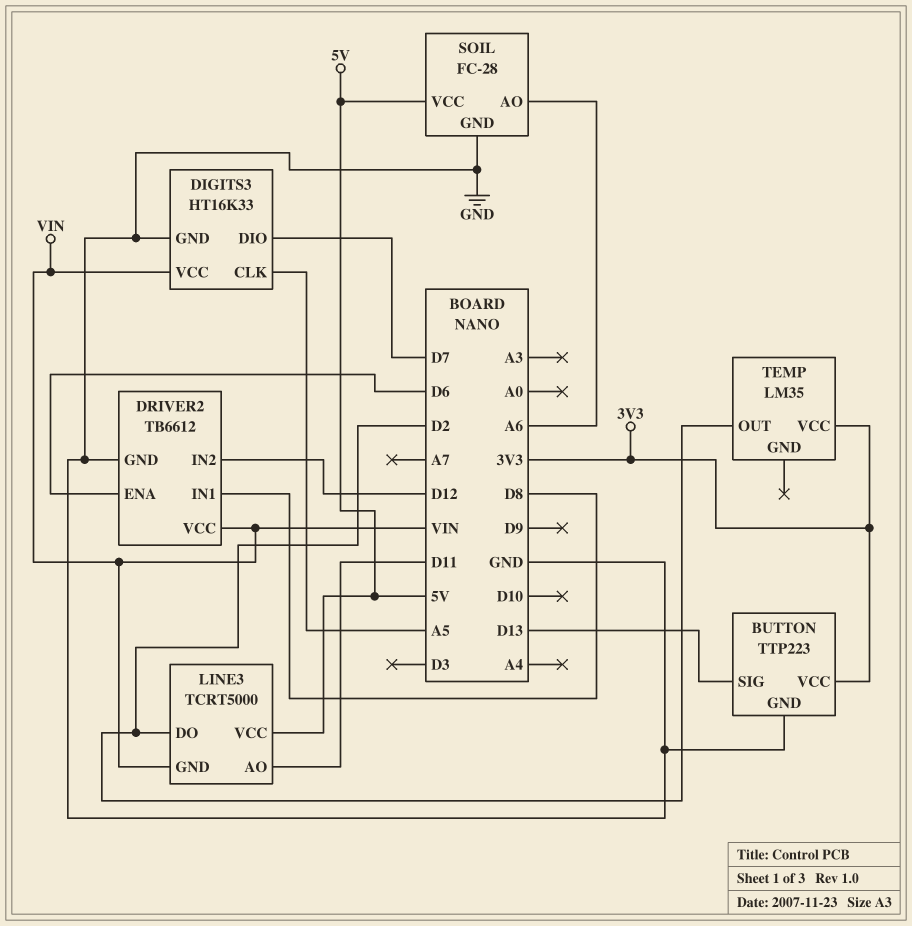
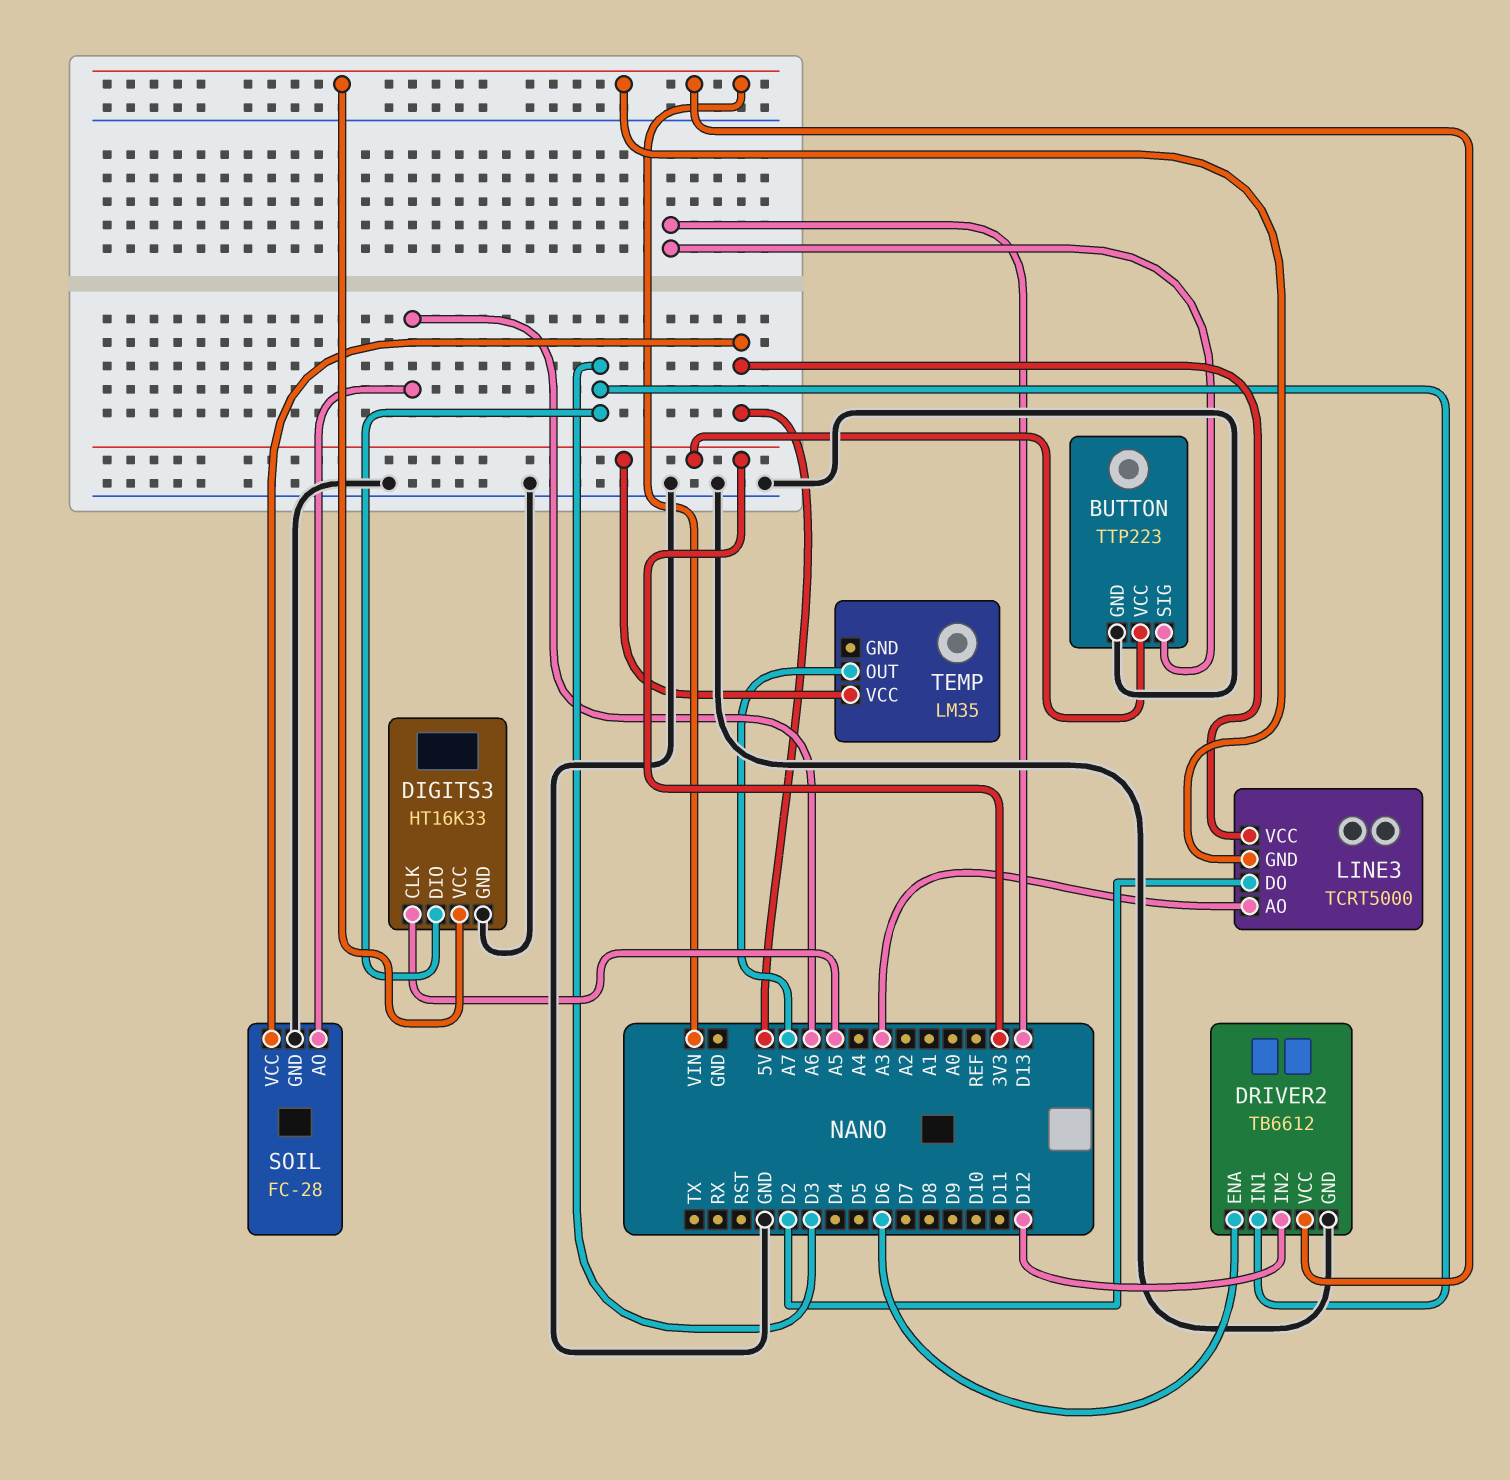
DIGITS3 pin DIO: D7 -> D3
DRIVER2 pin IN1: D8 -> D3
LINE3 pin AO: D11 -> A3
TEMP pin OUT: D2 -> A7

